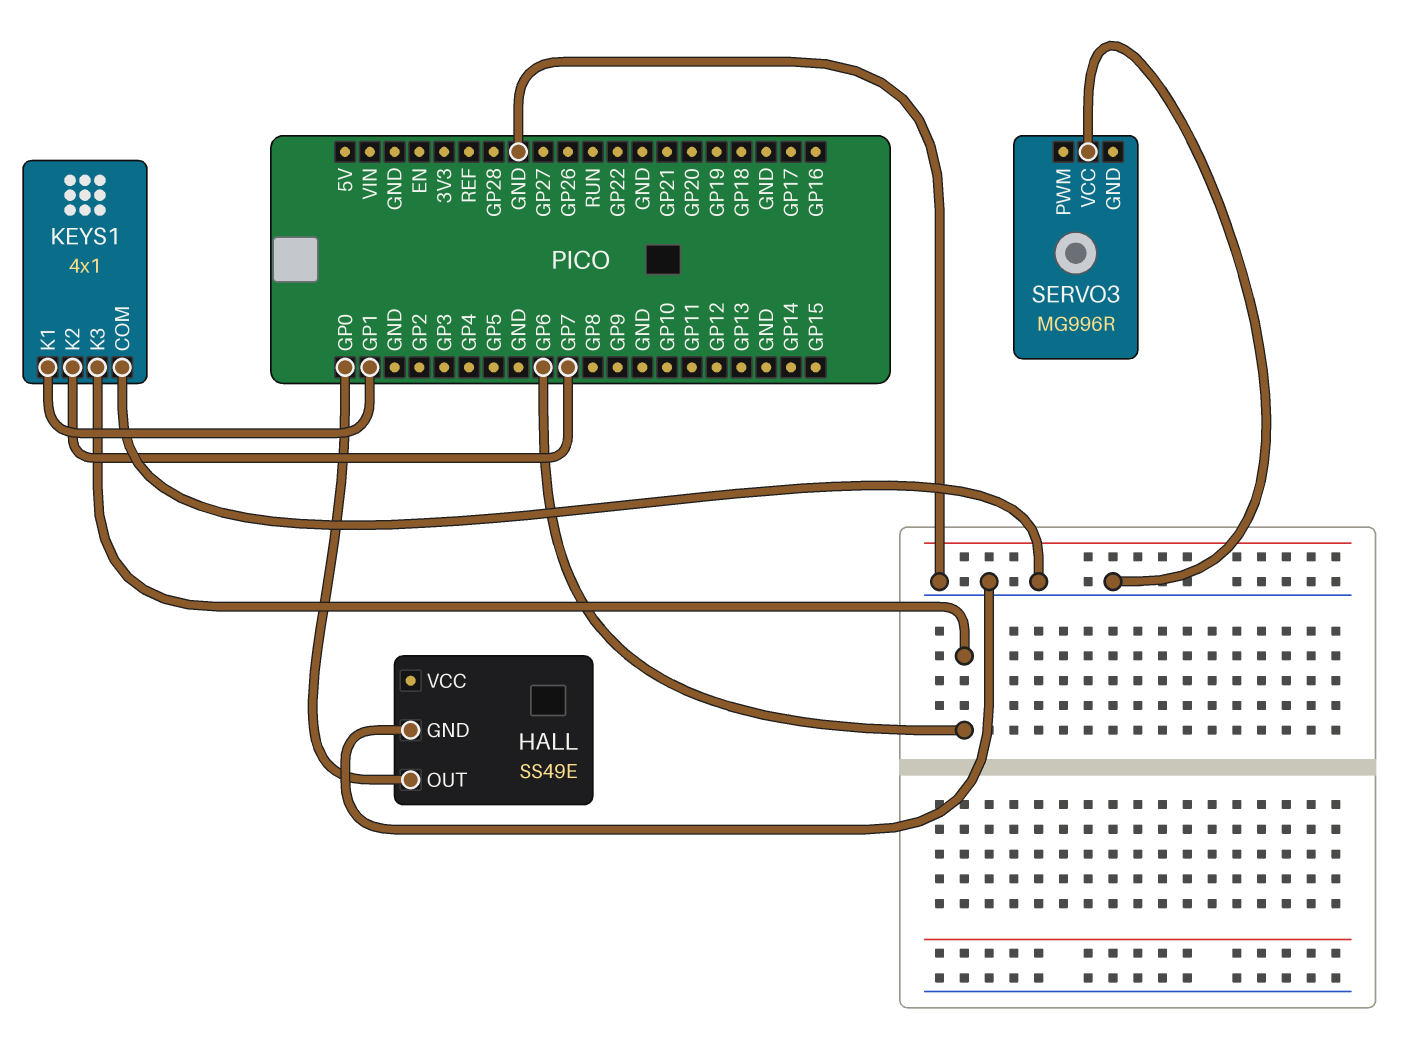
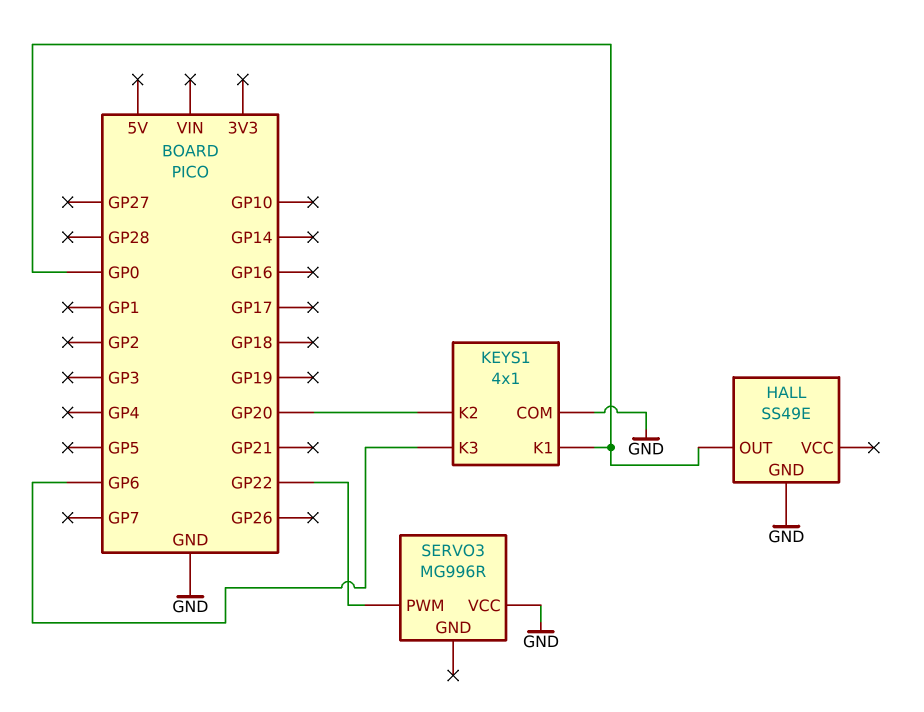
KEYS1 pin K1: GP1 -> GP0
KEYS1 pin K2: GP7 -> GP20
SERVO3 pin PWM: none -> GP22

